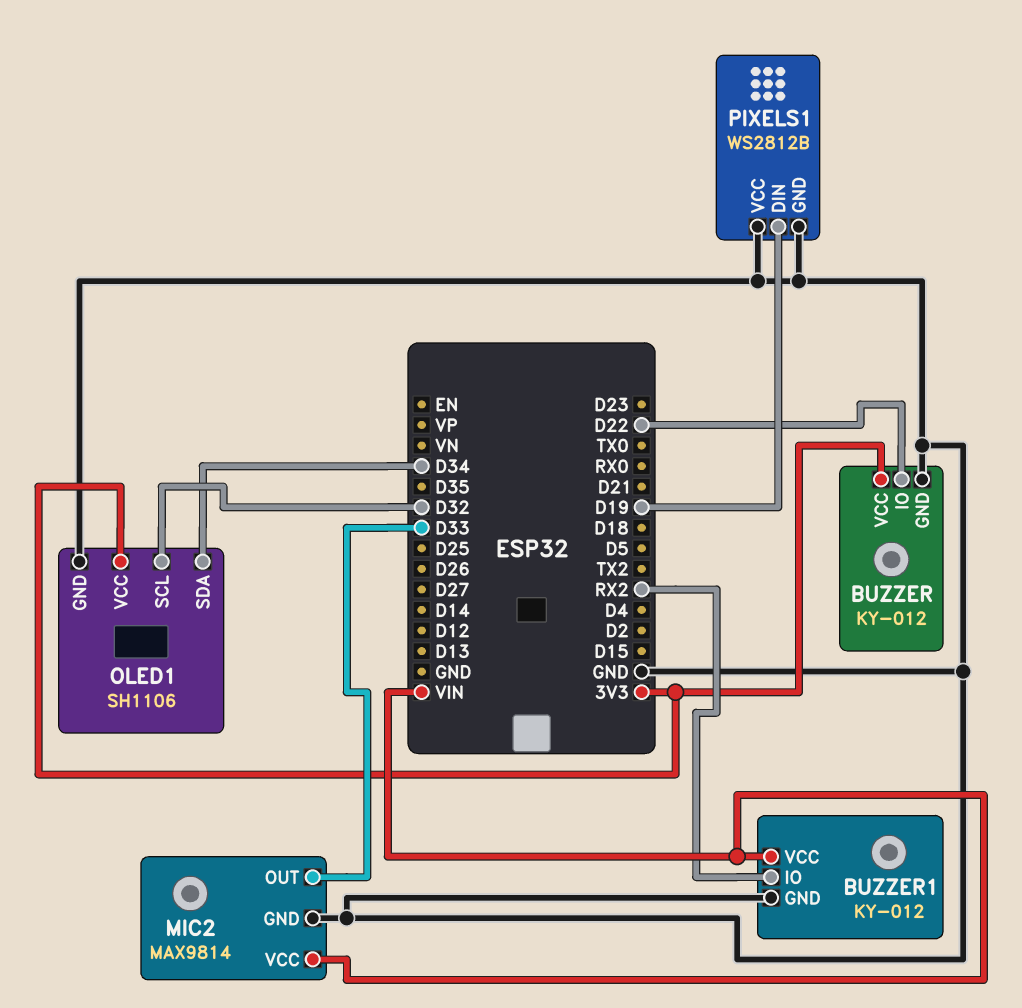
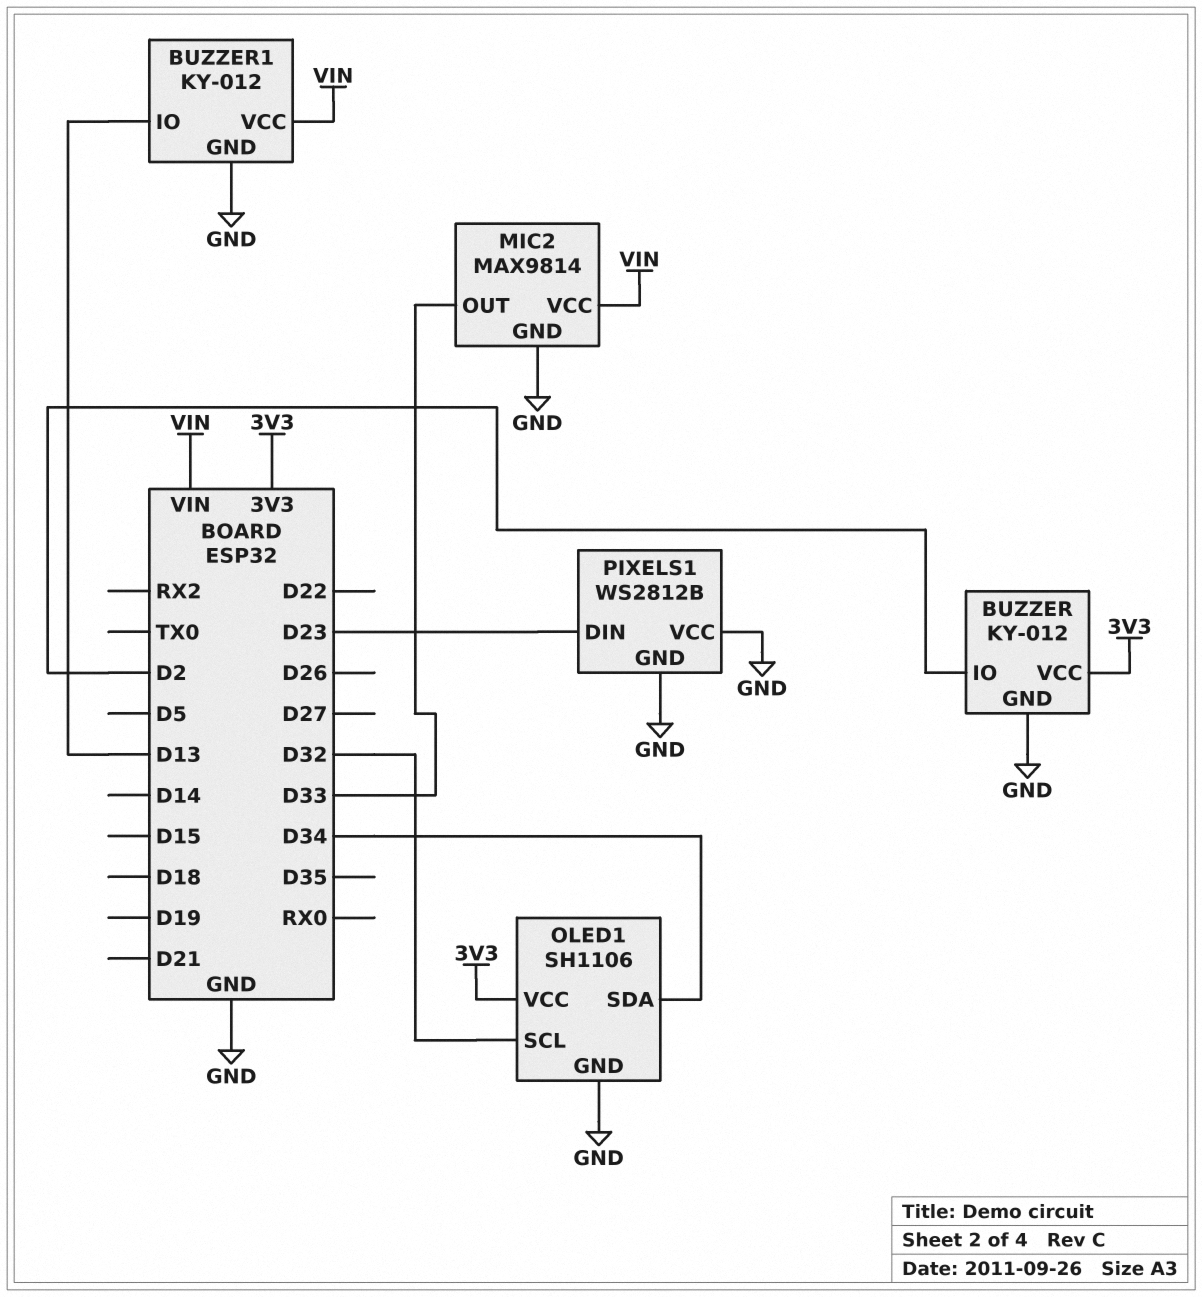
BUZZER pin IO: D22 -> D2
BUZZER1 pin IO: RX2 -> D13
PIXELS1 pin DIN: D19 -> D23

